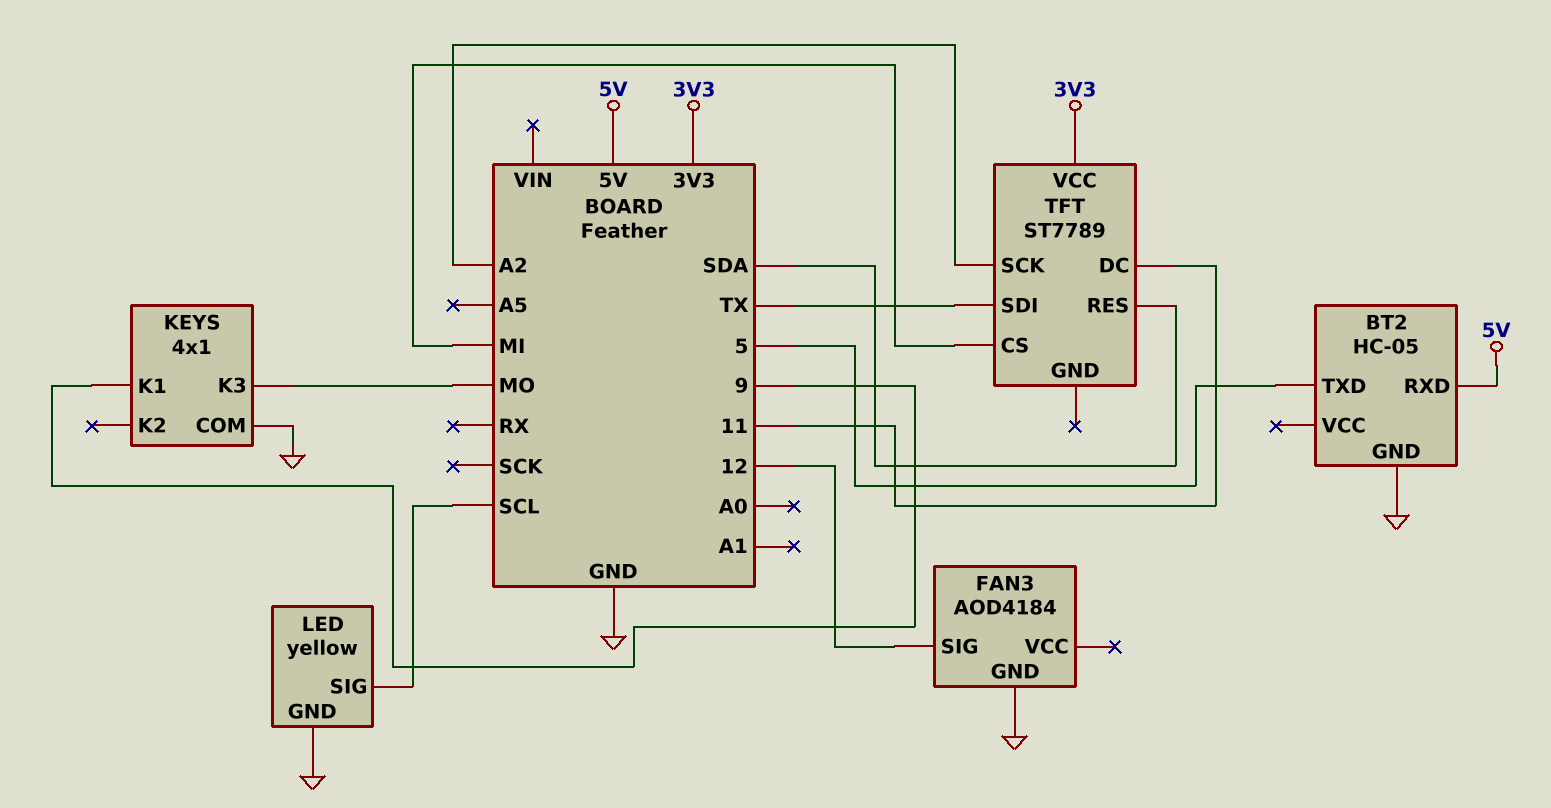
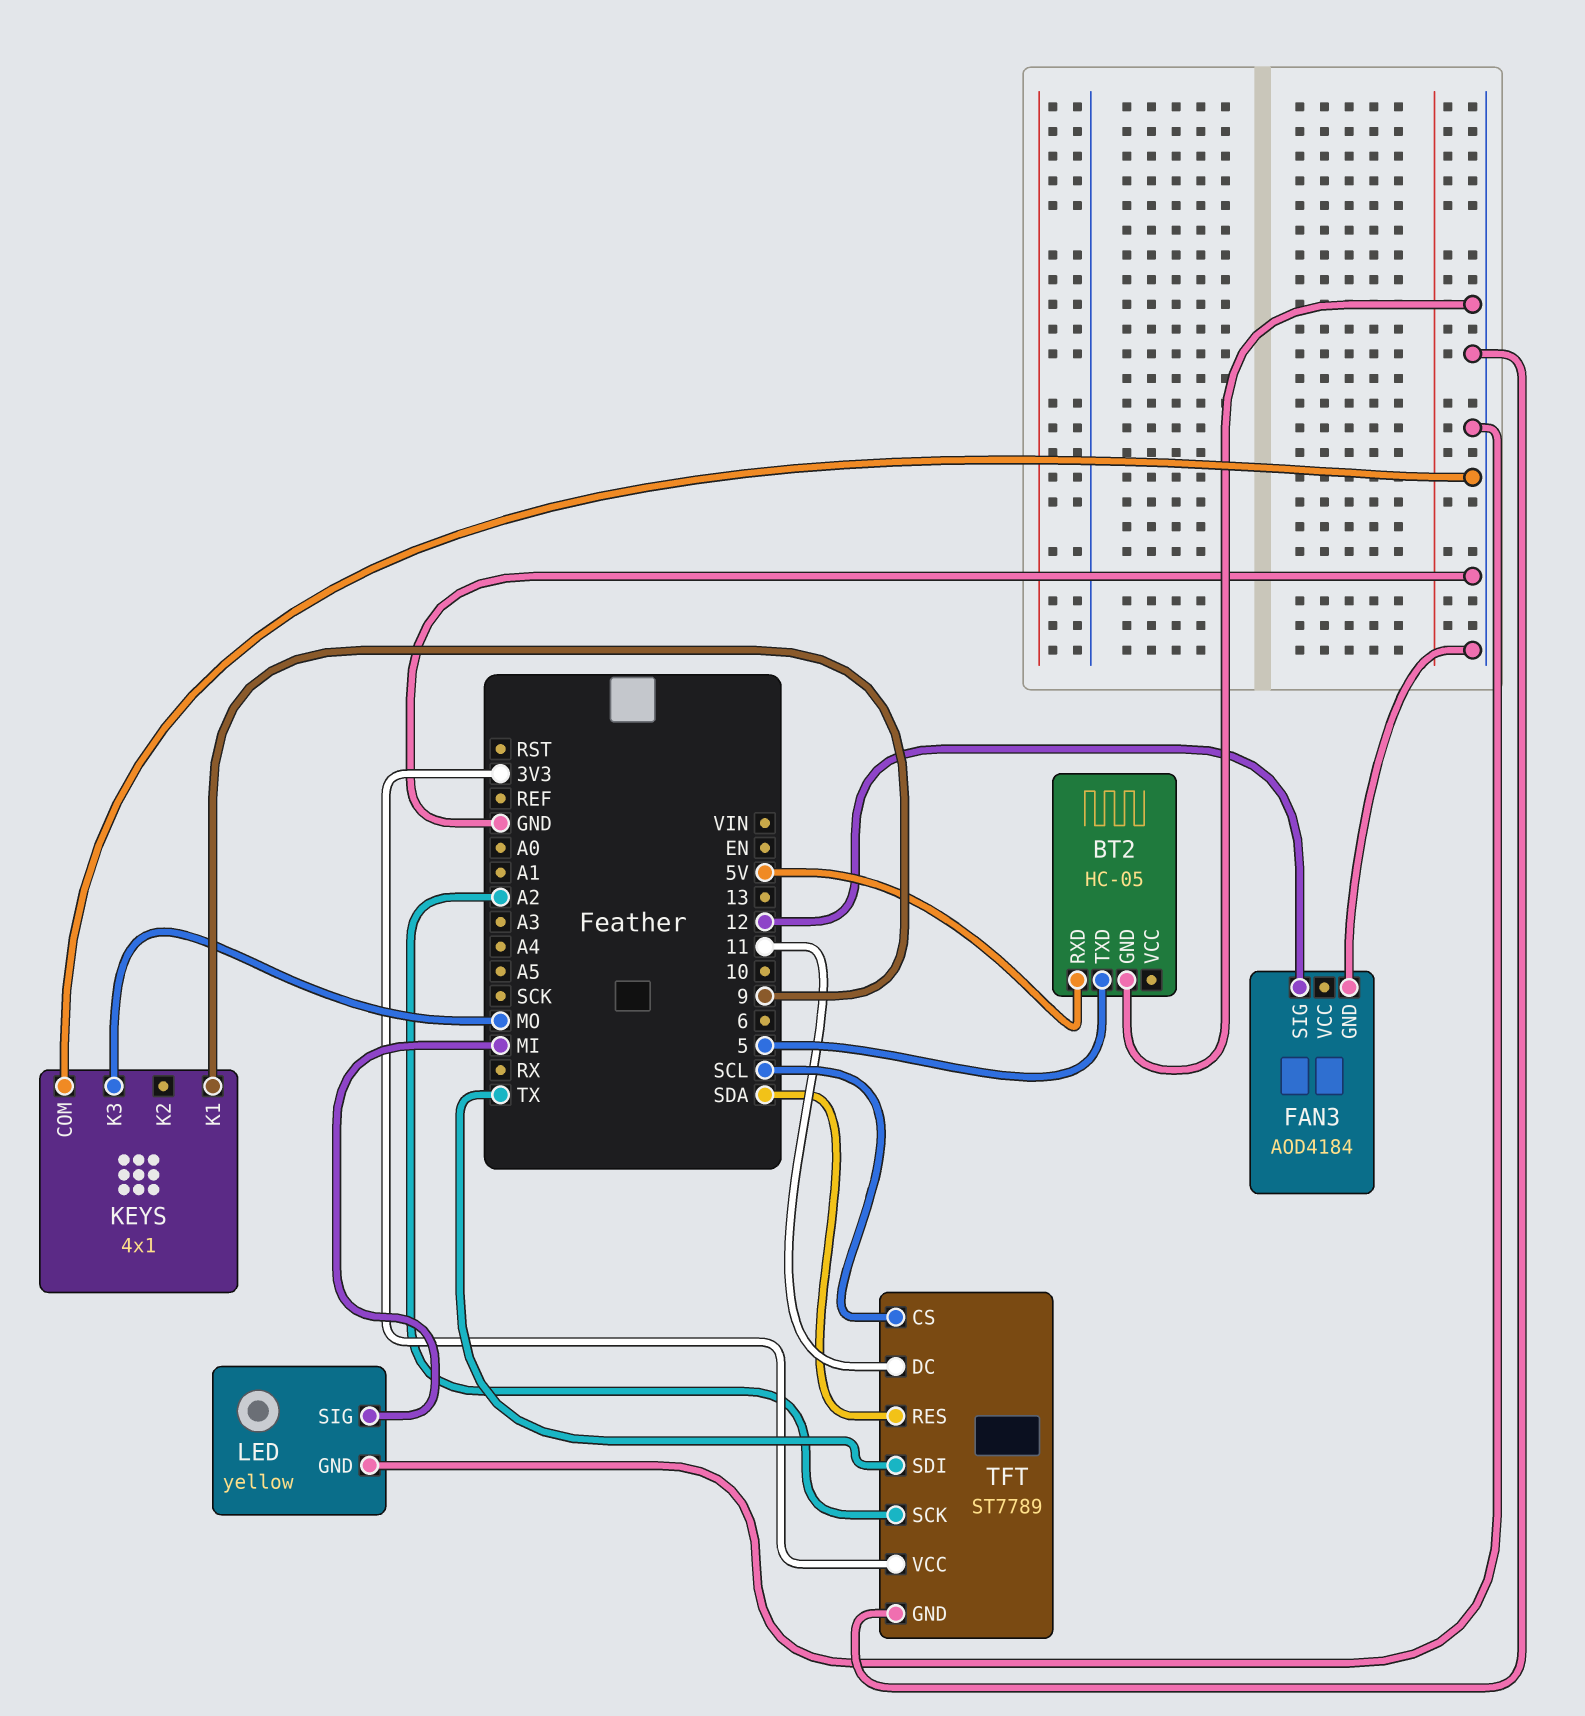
LED pin SIG: SCL -> MI
TFT pin CS: MI -> SCL
TFT pin GND: none -> GND

